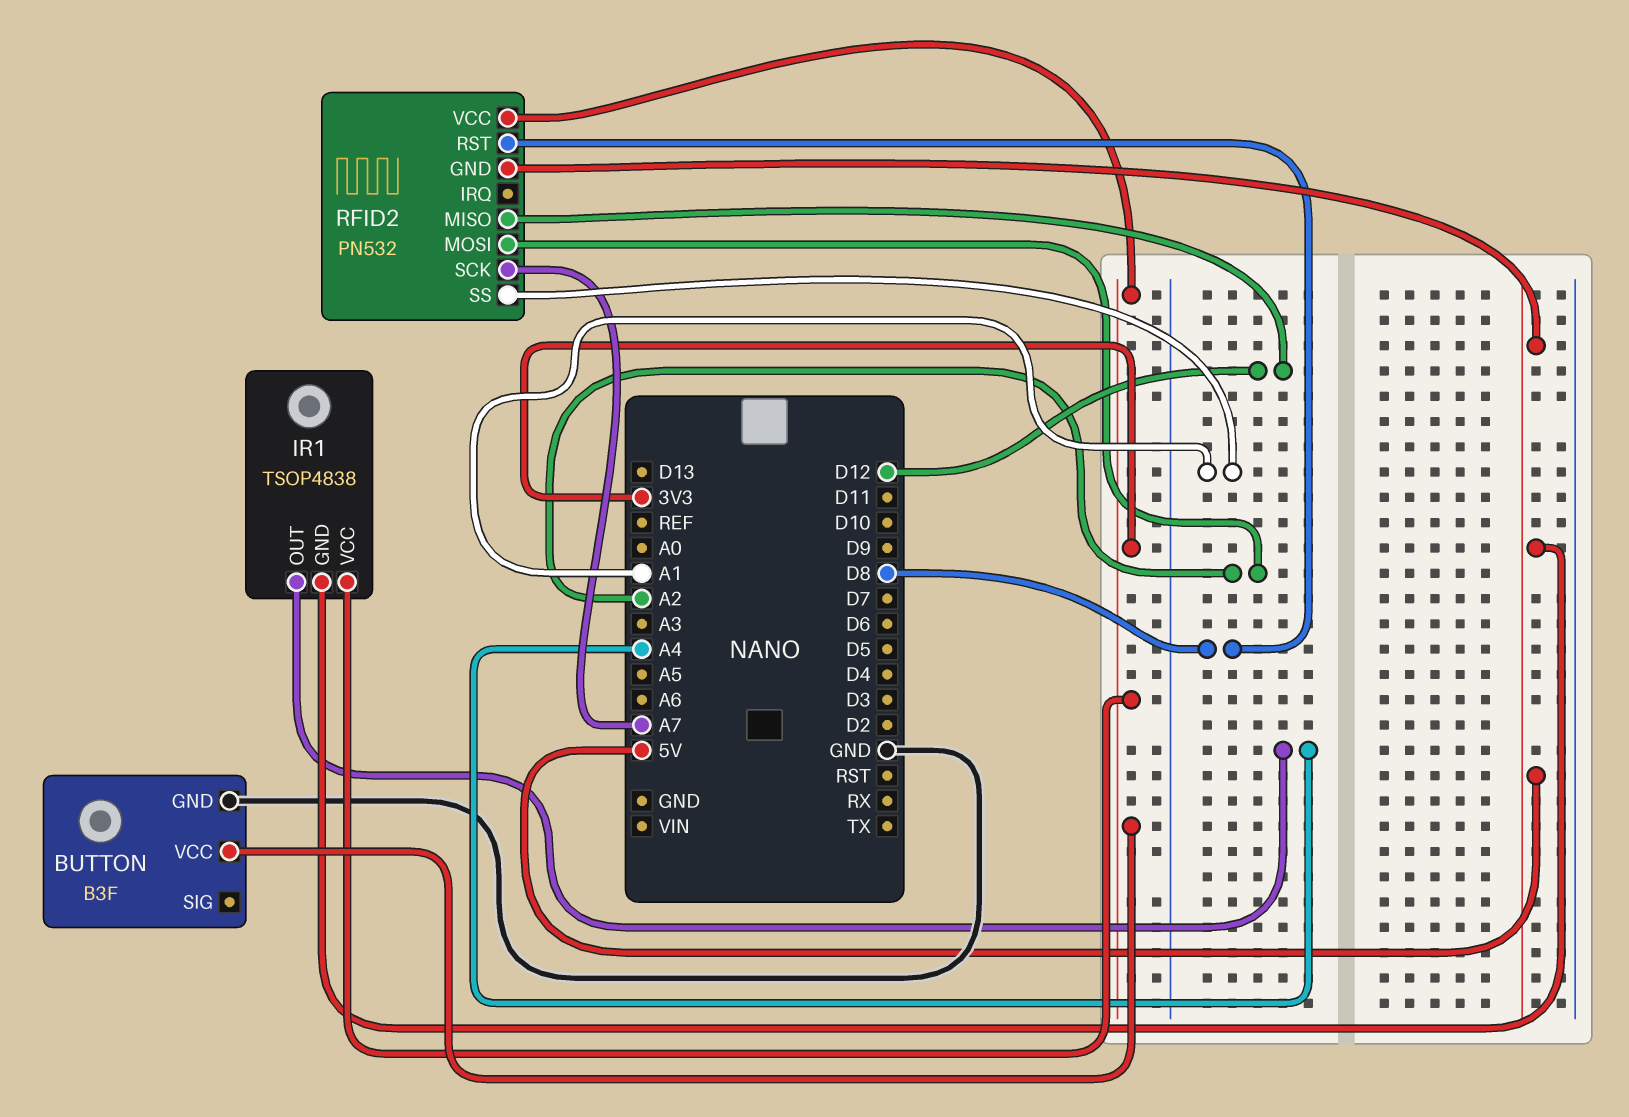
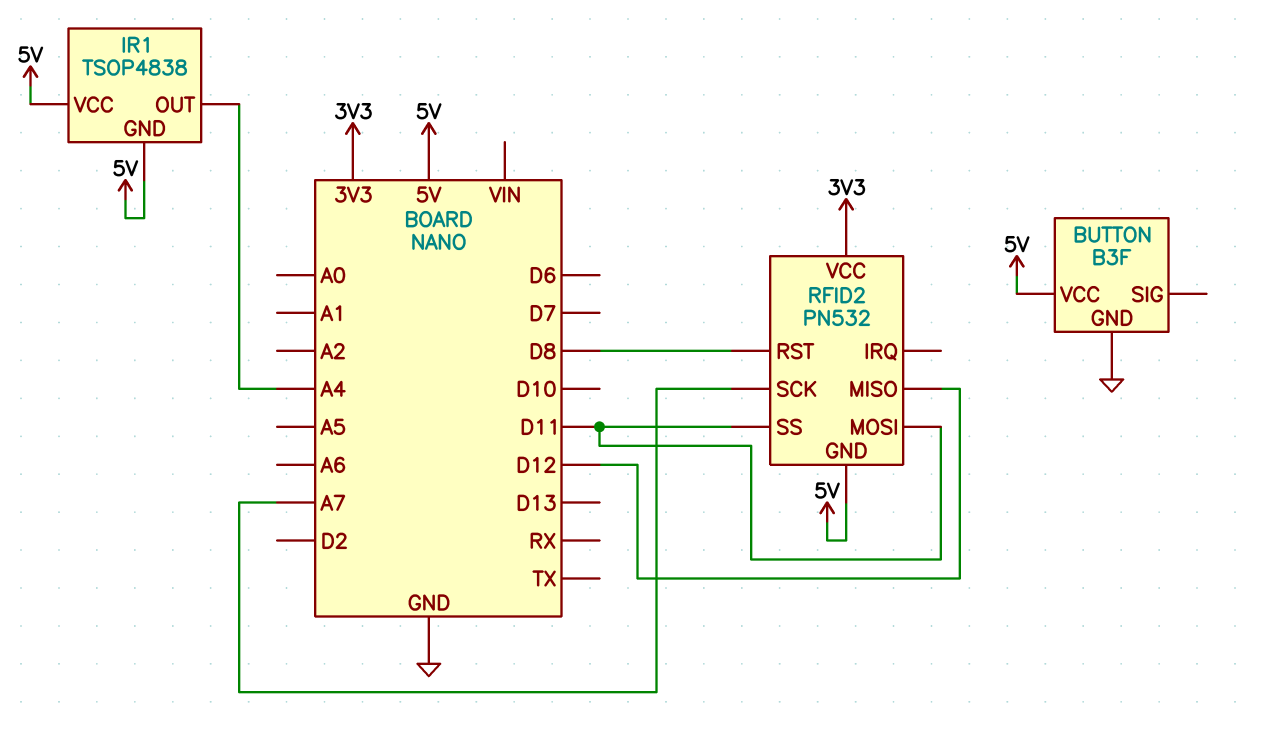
BUTTON pin VCC: 3V3 -> 5V
IR1 pin VCC: 3V3 -> 5V
RFID2 pin MOSI: A2 -> D11
RFID2 pin SS: A1 -> D11

